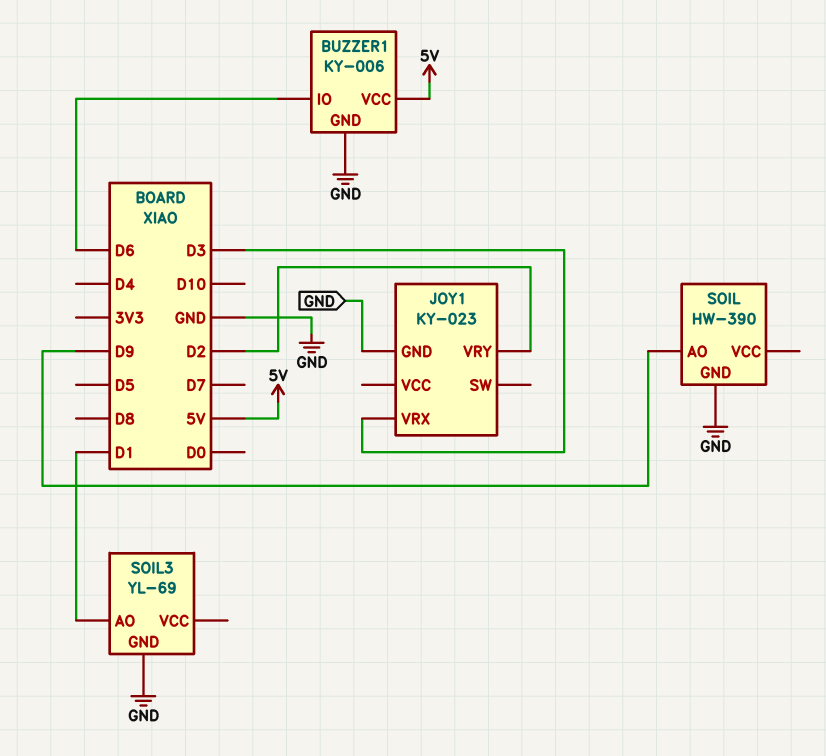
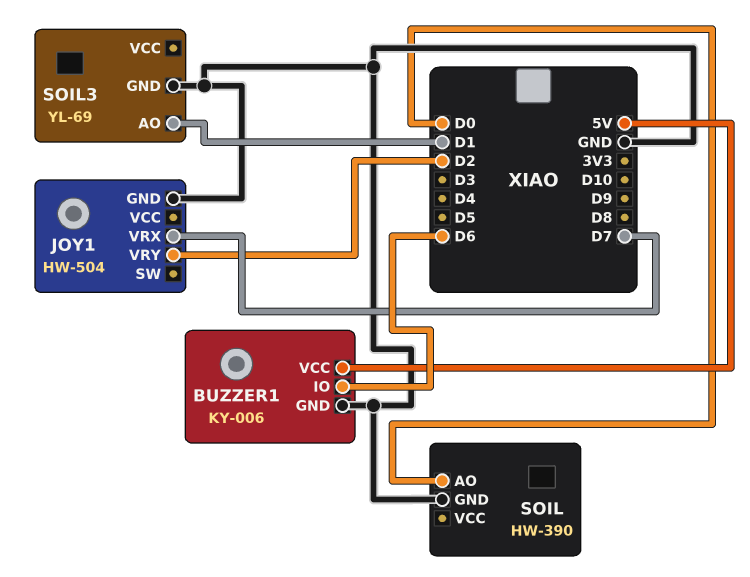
JOY1: KY-023 -> HW-504
JOY1 pin VRX: D3 -> D7
SOIL pin AO: D9 -> D0

